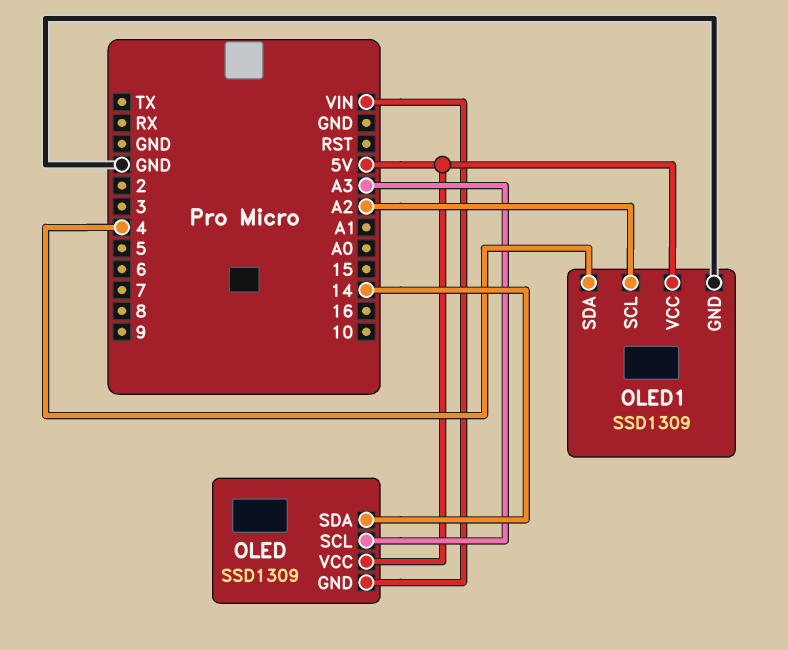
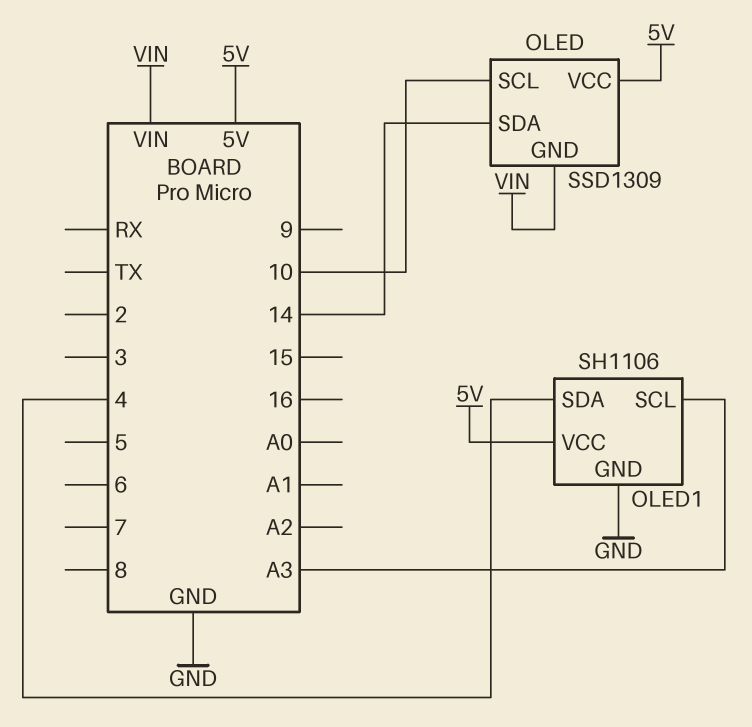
OLED pin SCL: A3 -> 10
OLED1: SSD1309 -> SH1106
OLED1 pin SCL: A2 -> A3

